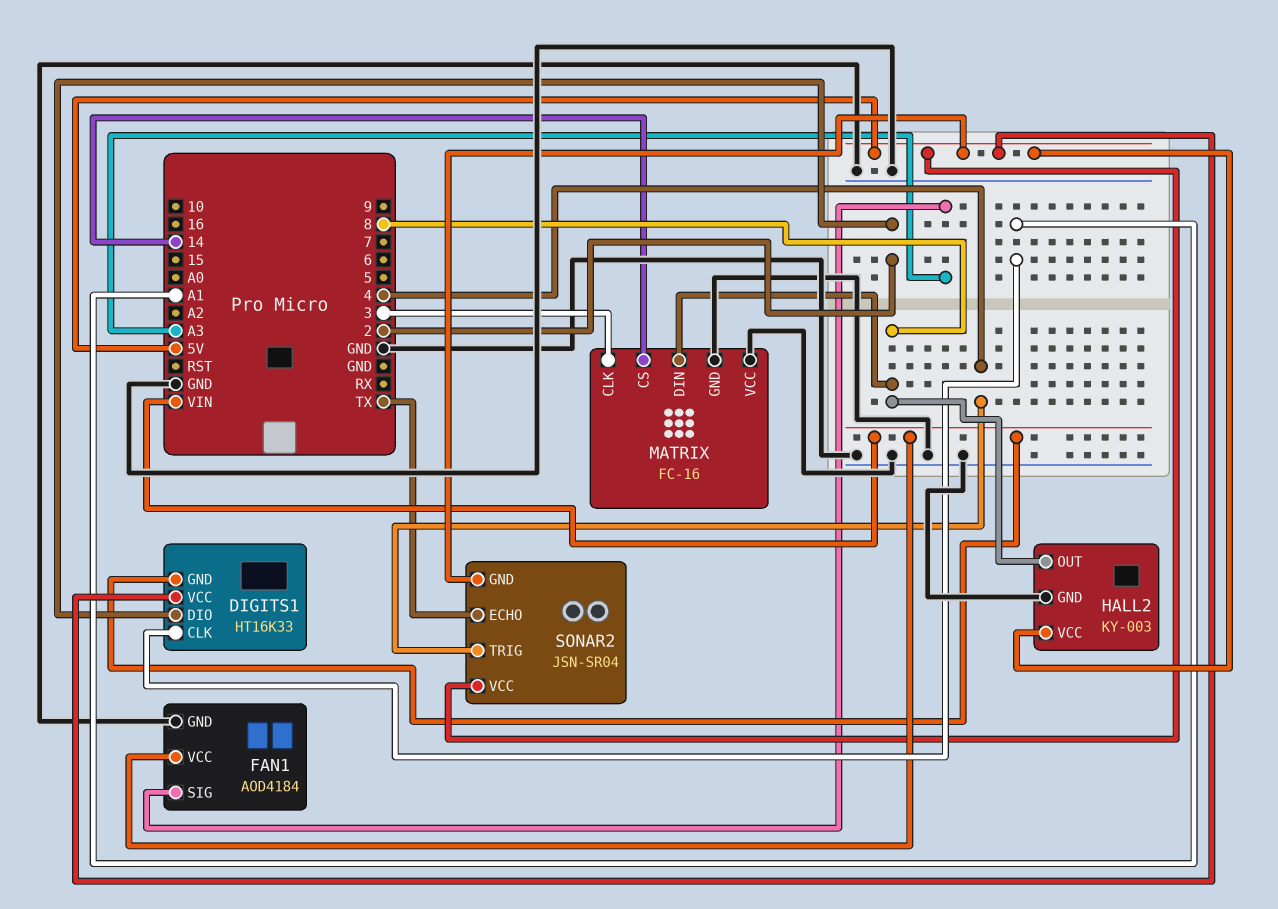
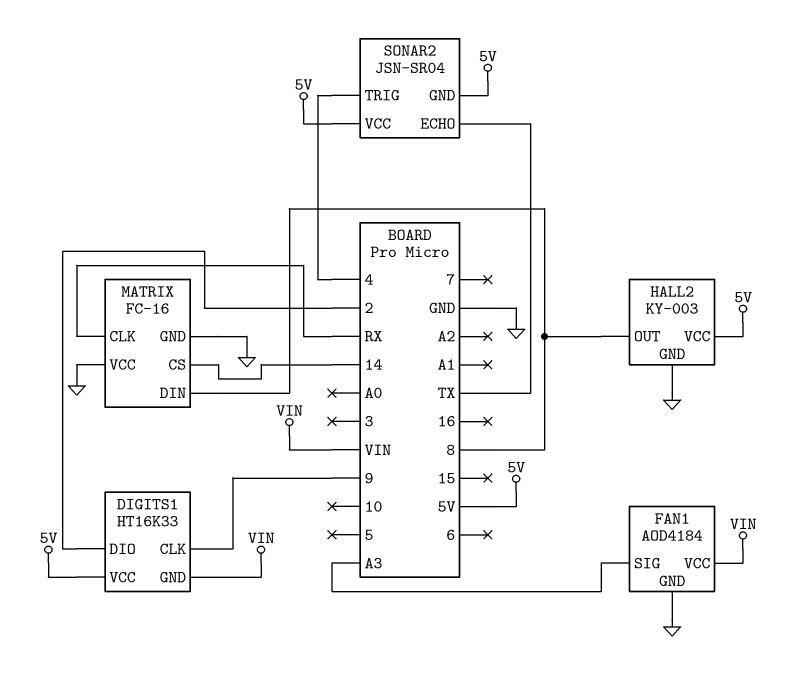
DIGITS1 pin CLK: A1 -> 9
MATRIX pin CLK: 3 -> RX

